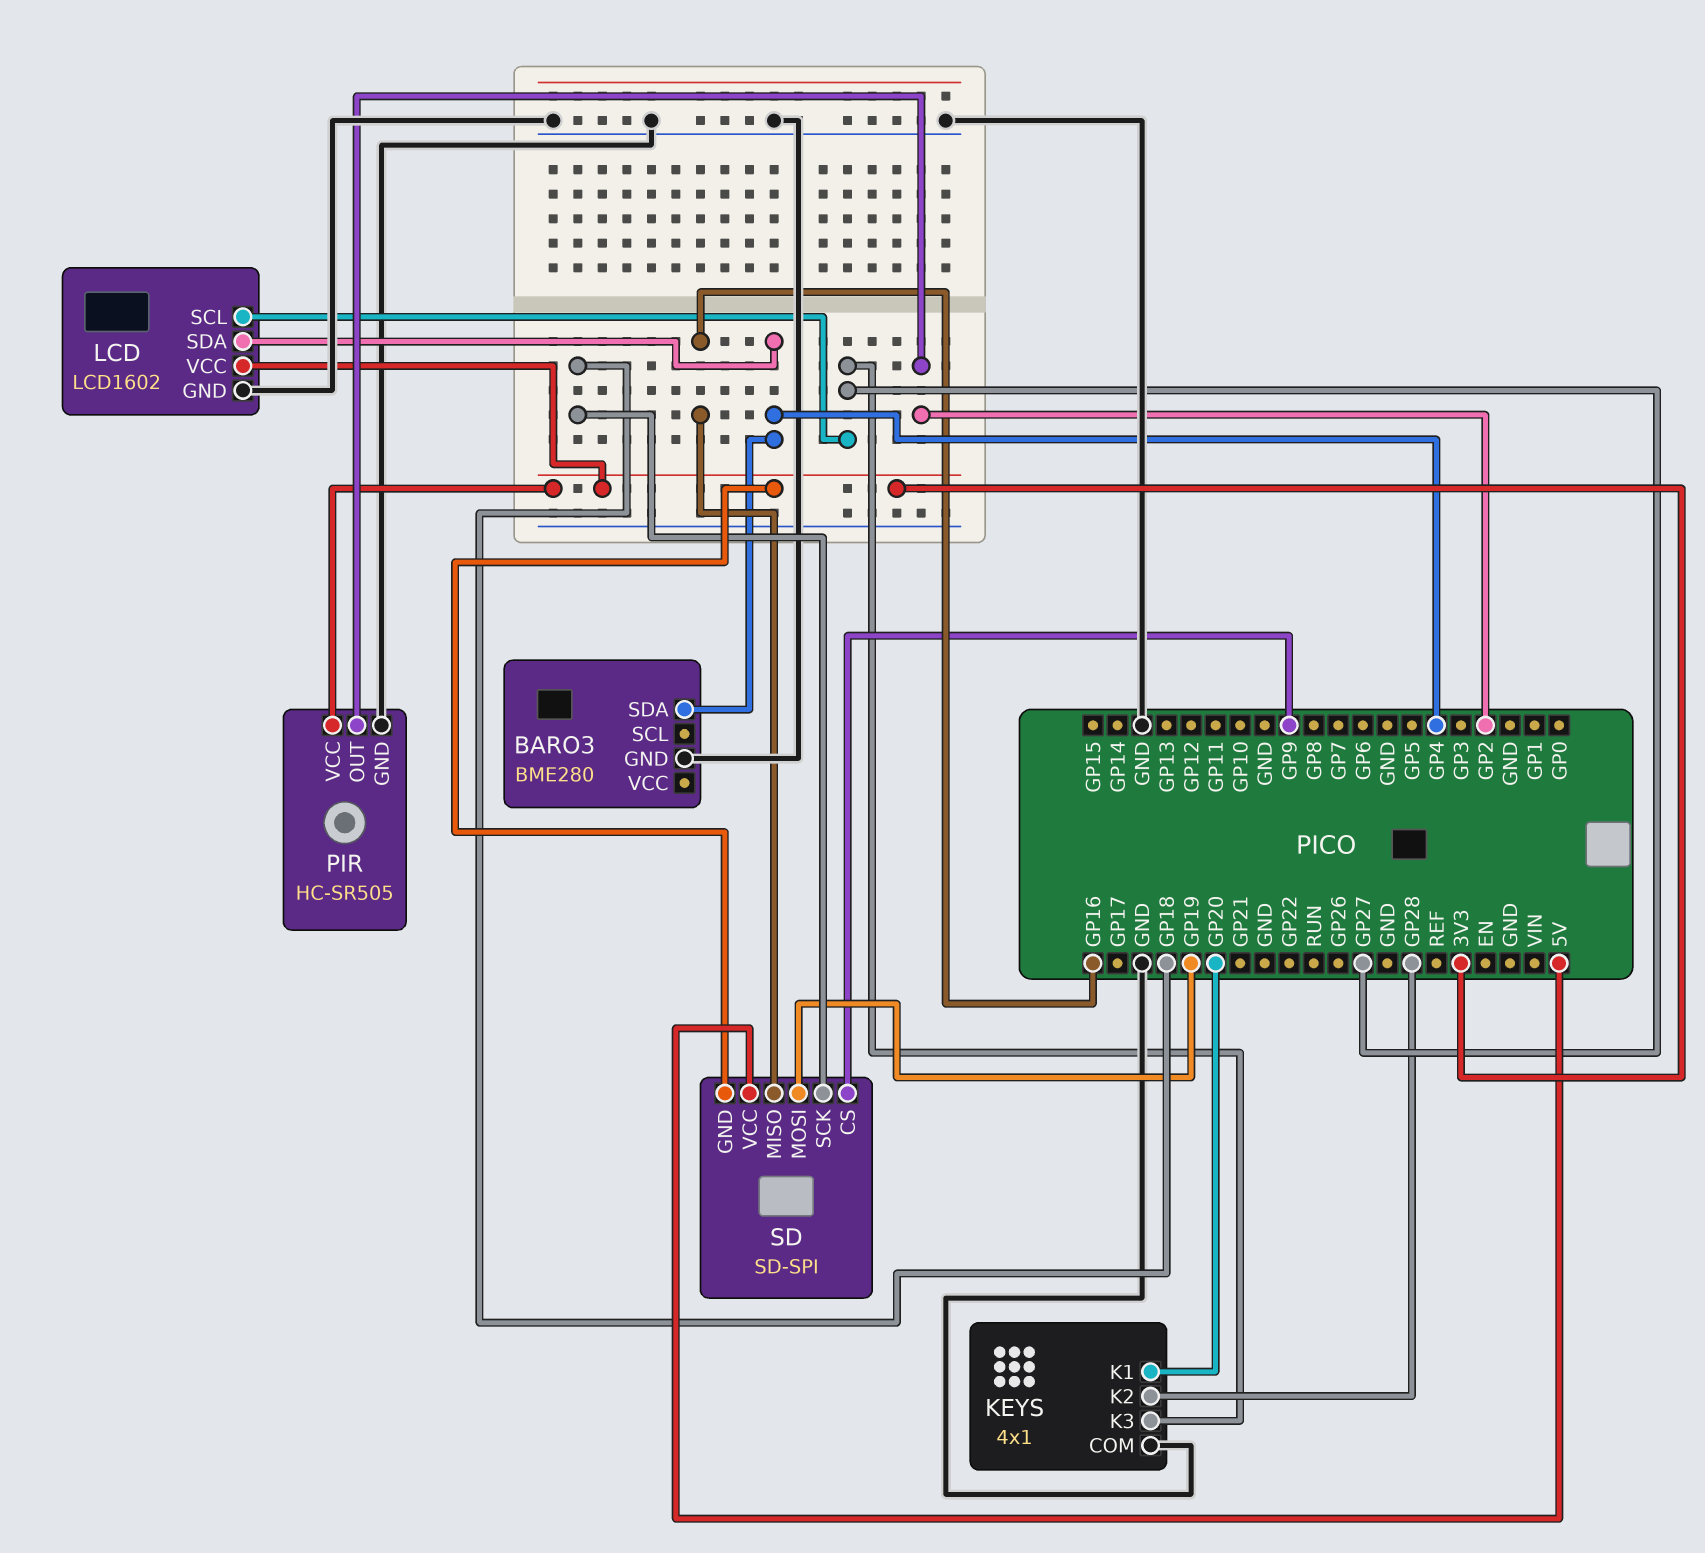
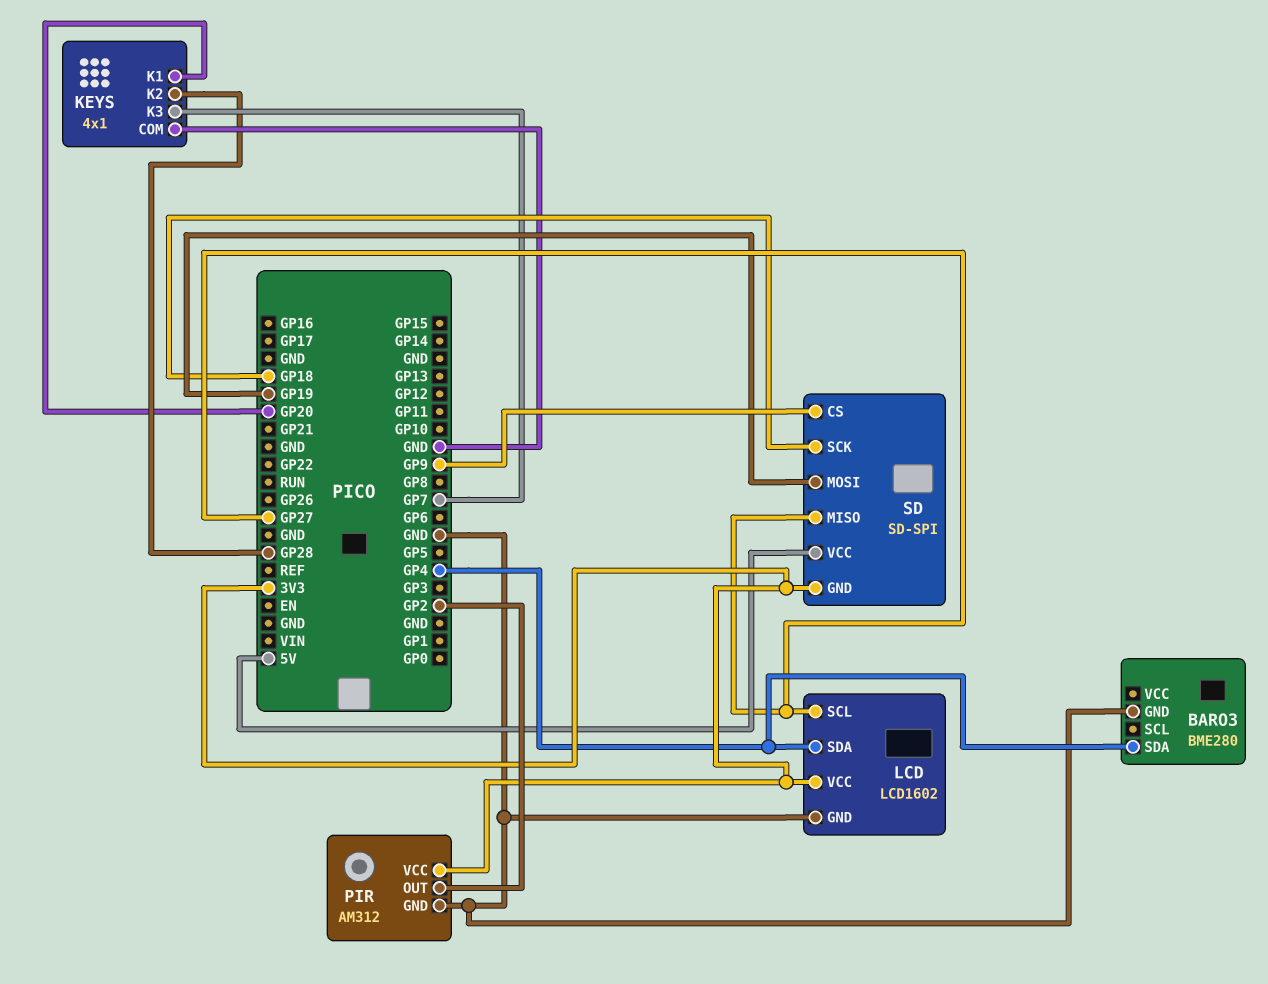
KEYS pin K3: GP27 -> GP7
PIR: HC-SR505 -> AM312
SD pin MISO: GP16 -> GP27

